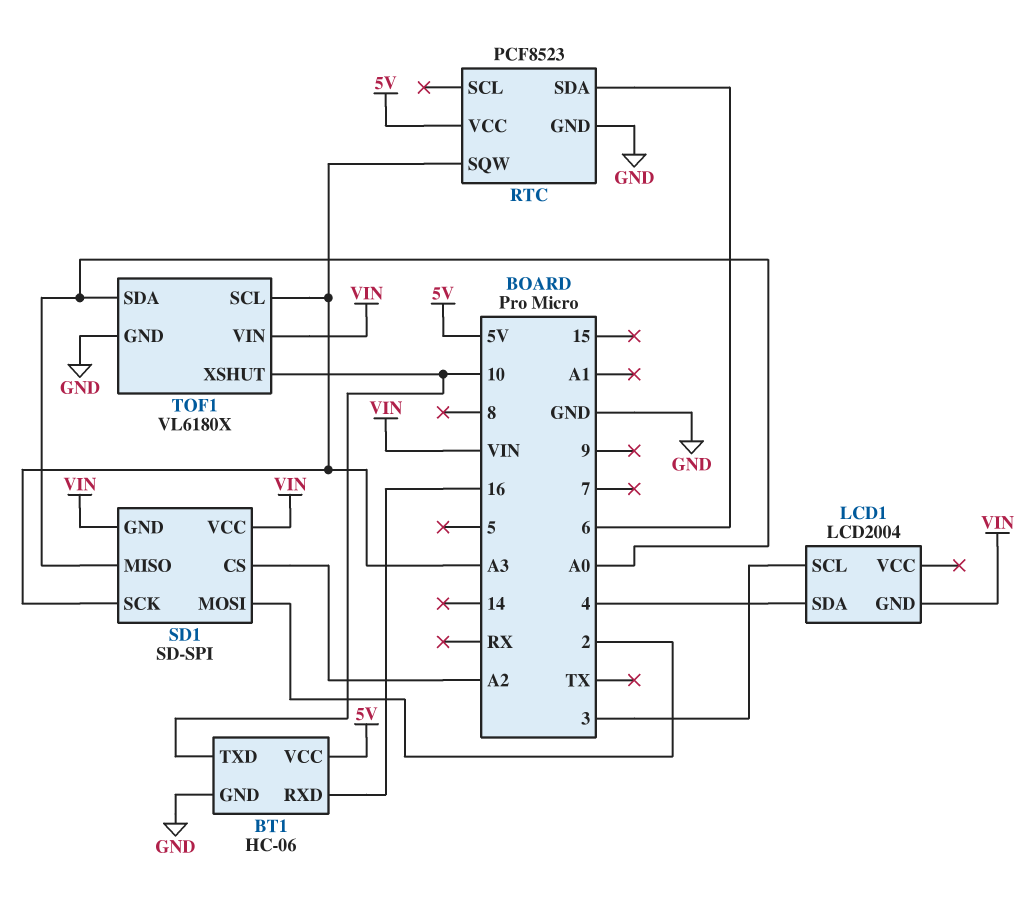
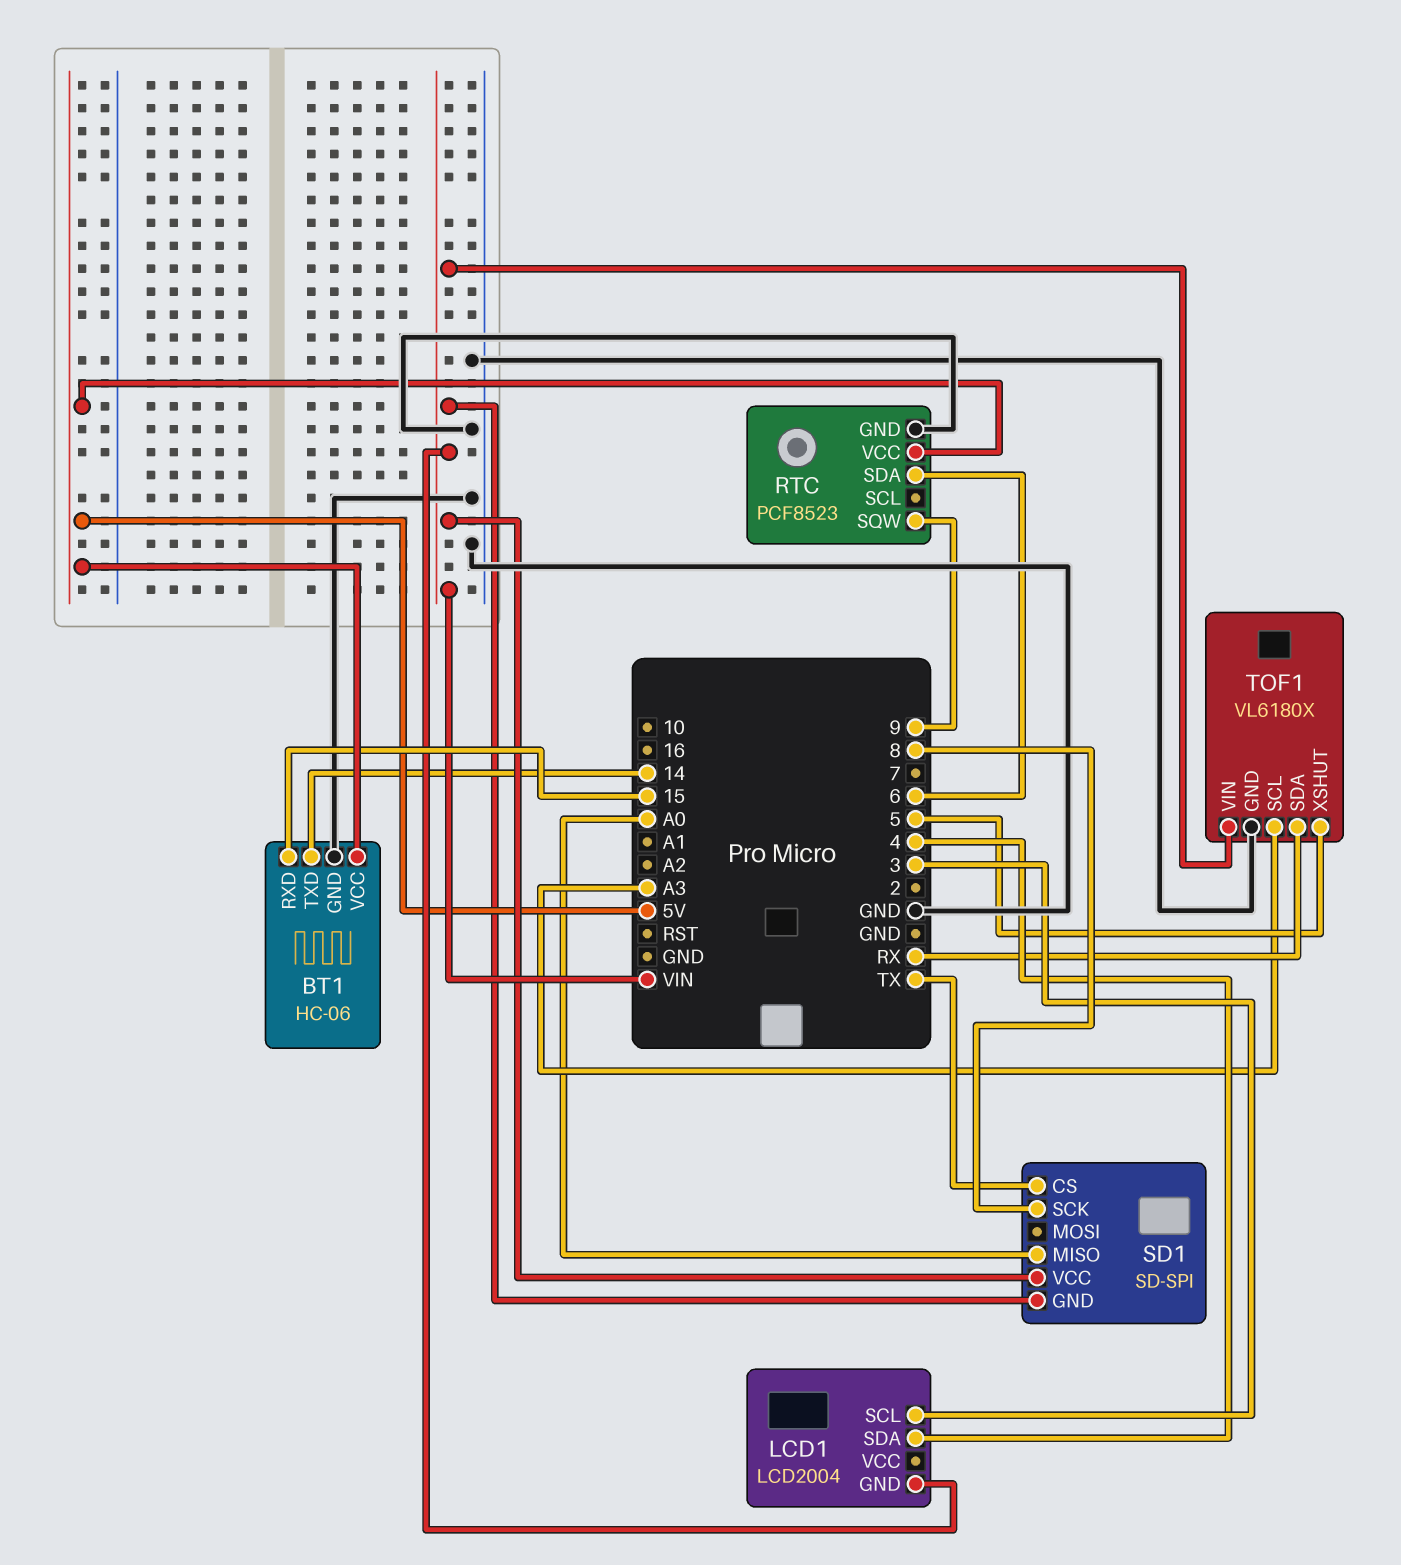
BT1 pin RXD: 16 -> 15
BT1 pin TXD: 10 -> 14
RTC pin SQW: A3 -> 9
SD1 pin CS: A2 -> TX
SD1 pin MOSI: 2 -> none
SD1 pin SCK: A3 -> 8
TOF1 pin SDA: A0 -> RX
TOF1 pin XSHUT: 10 -> 5

